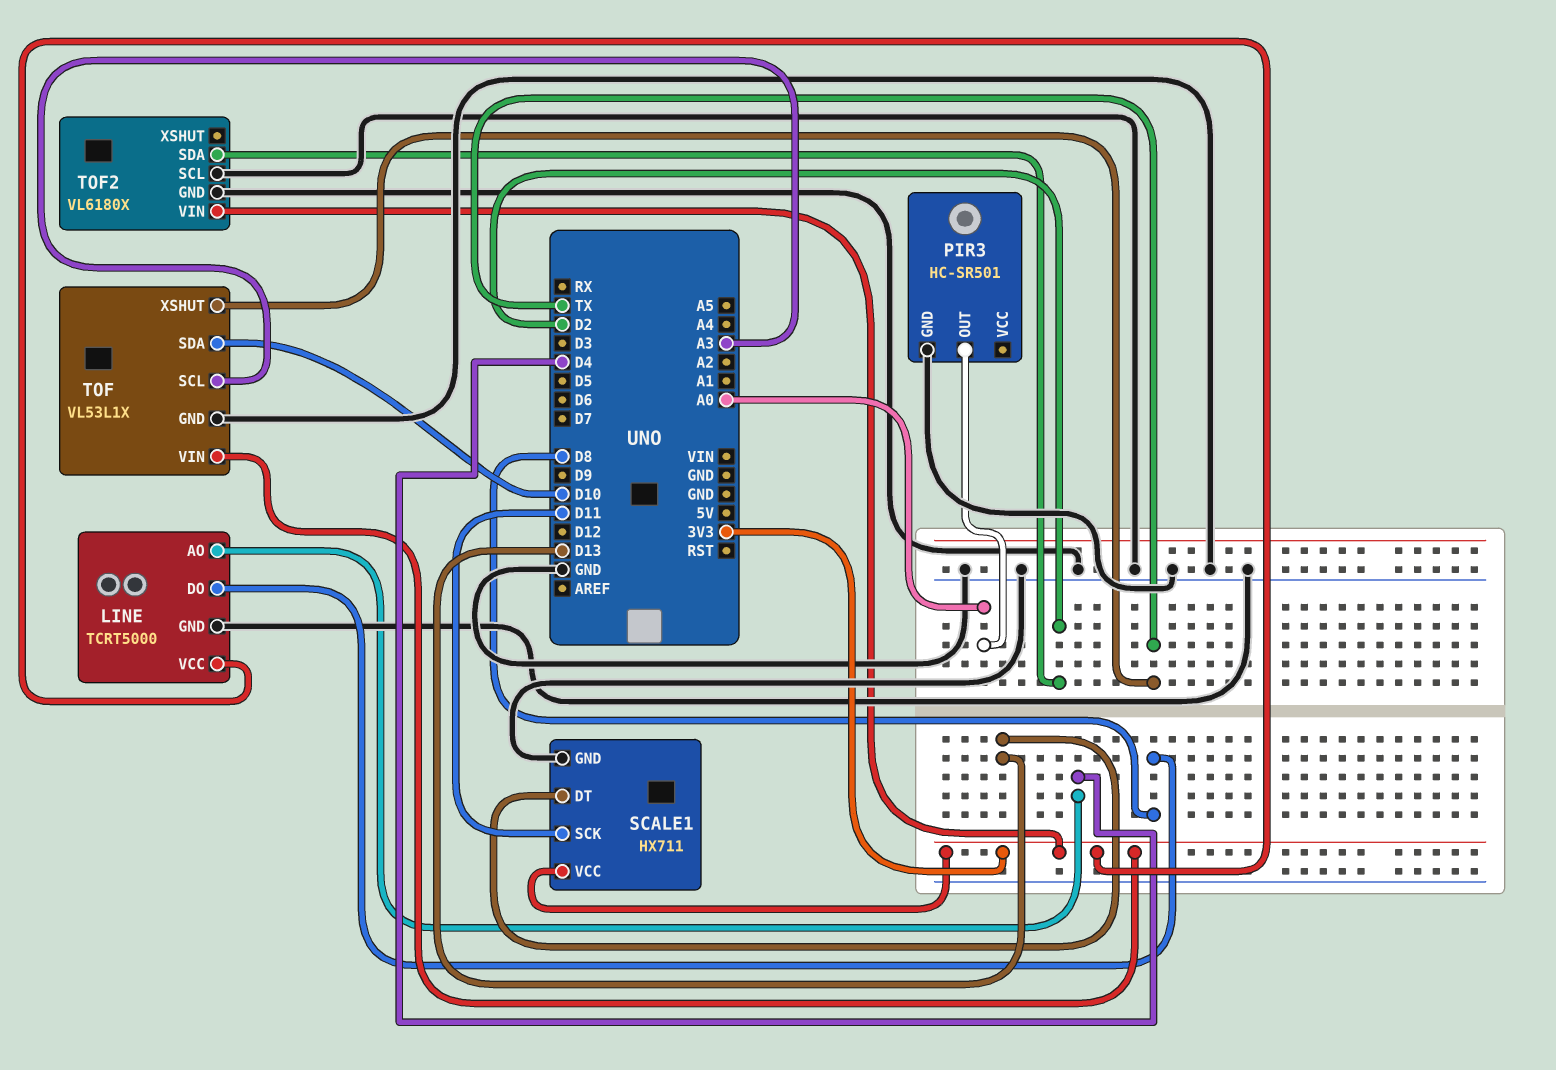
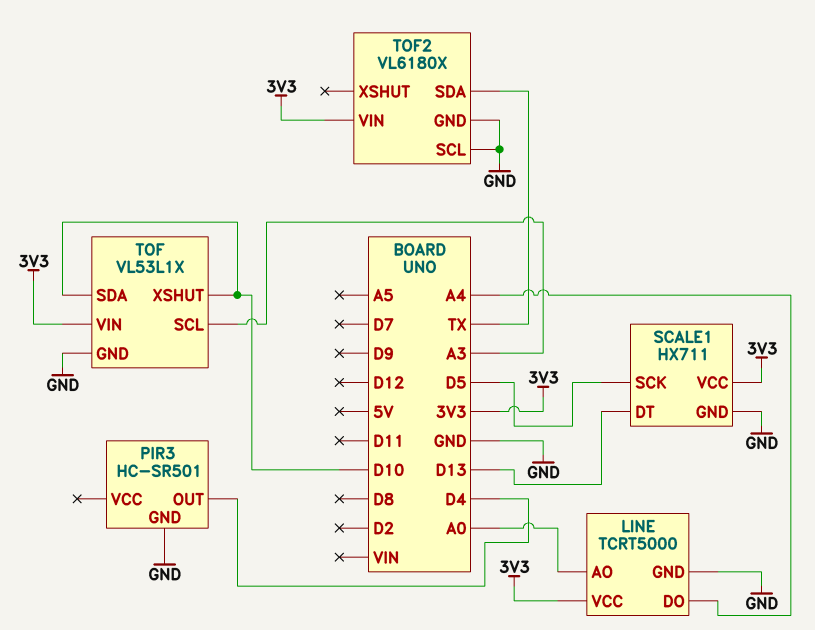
LINE pin AO: D4 -> A0
LINE pin DO: D8 -> A4
PIR3 pin OUT: A0 -> D4
SCALE1 pin SCK: D11 -> D5
TOF pin XSHUT: TX -> D10
TOF2 pin SDA: D2 -> TX

